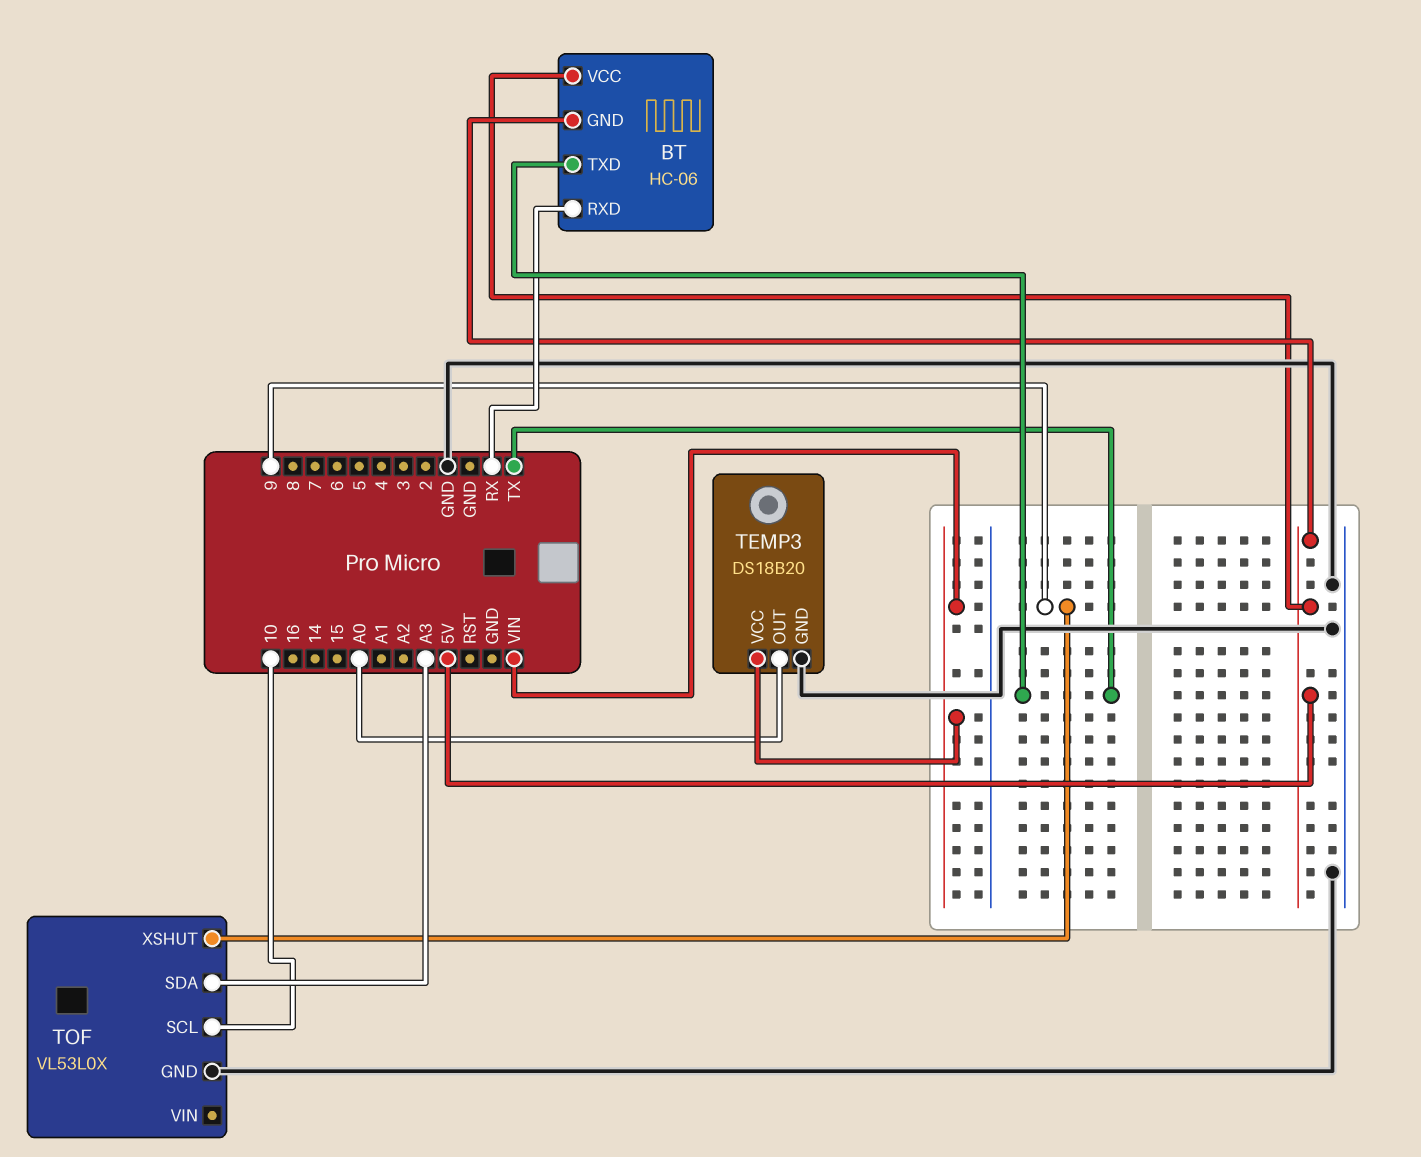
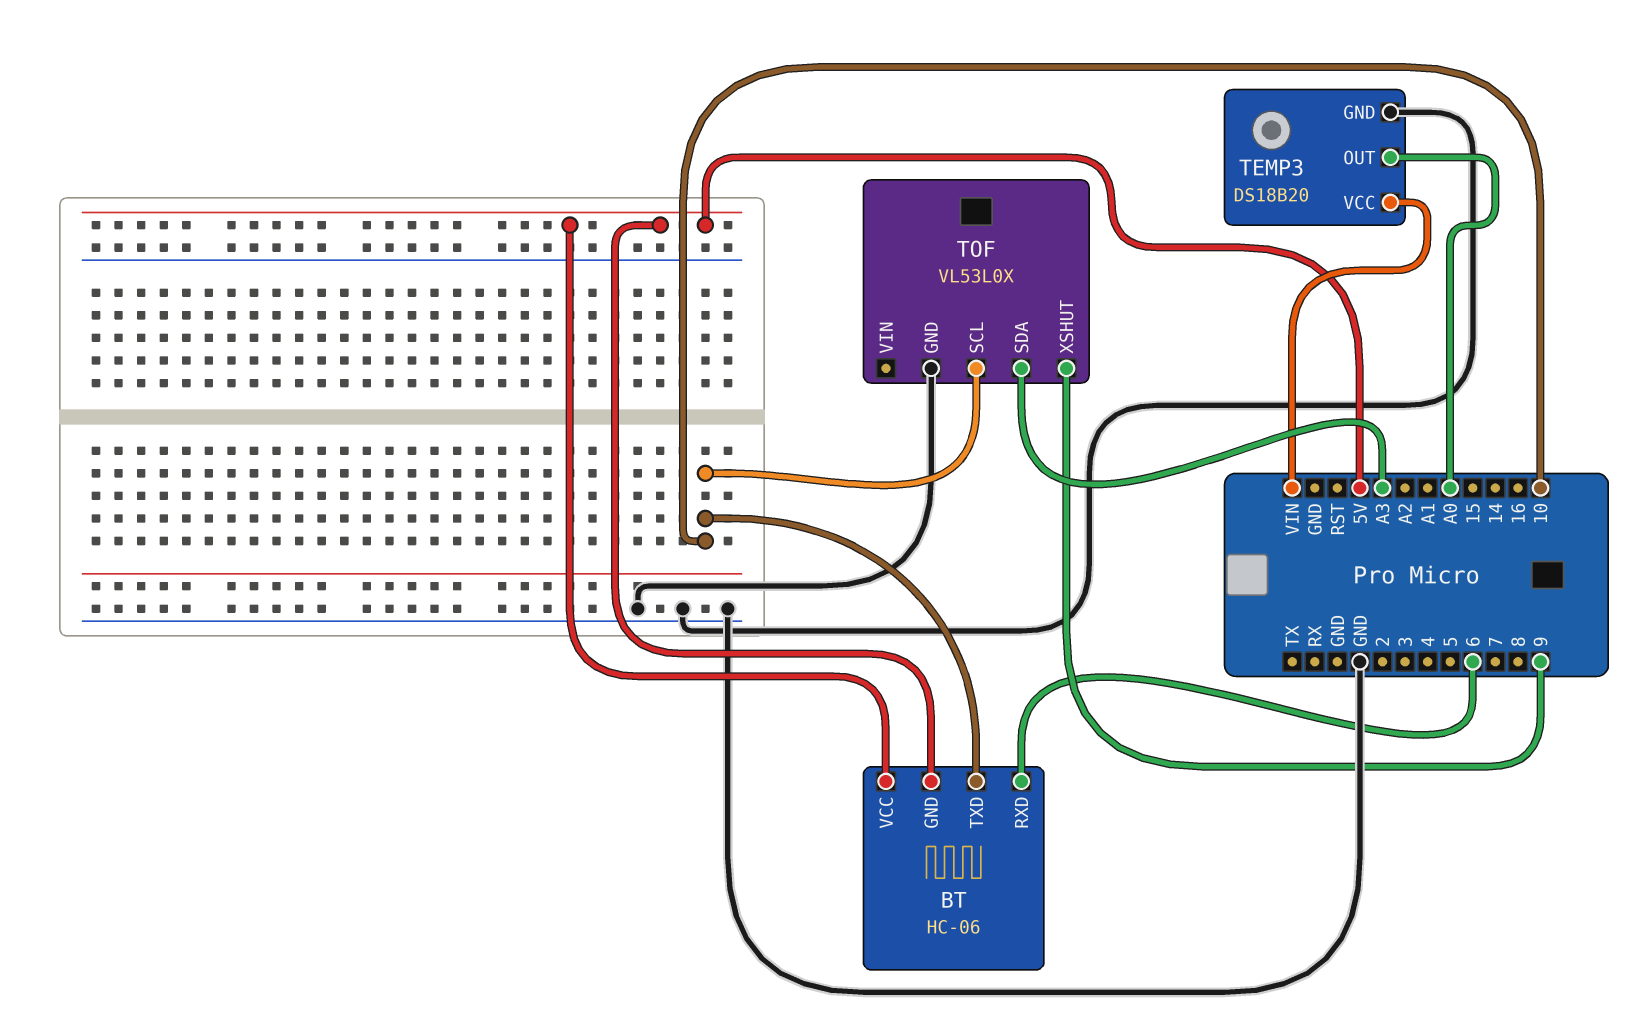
BT pin RXD: RX -> 6
BT pin TXD: TX -> 10

